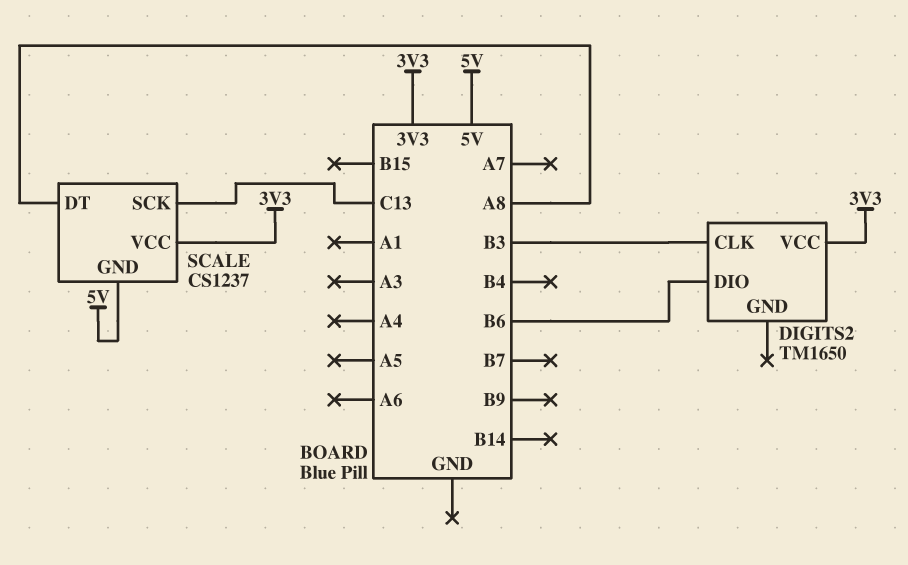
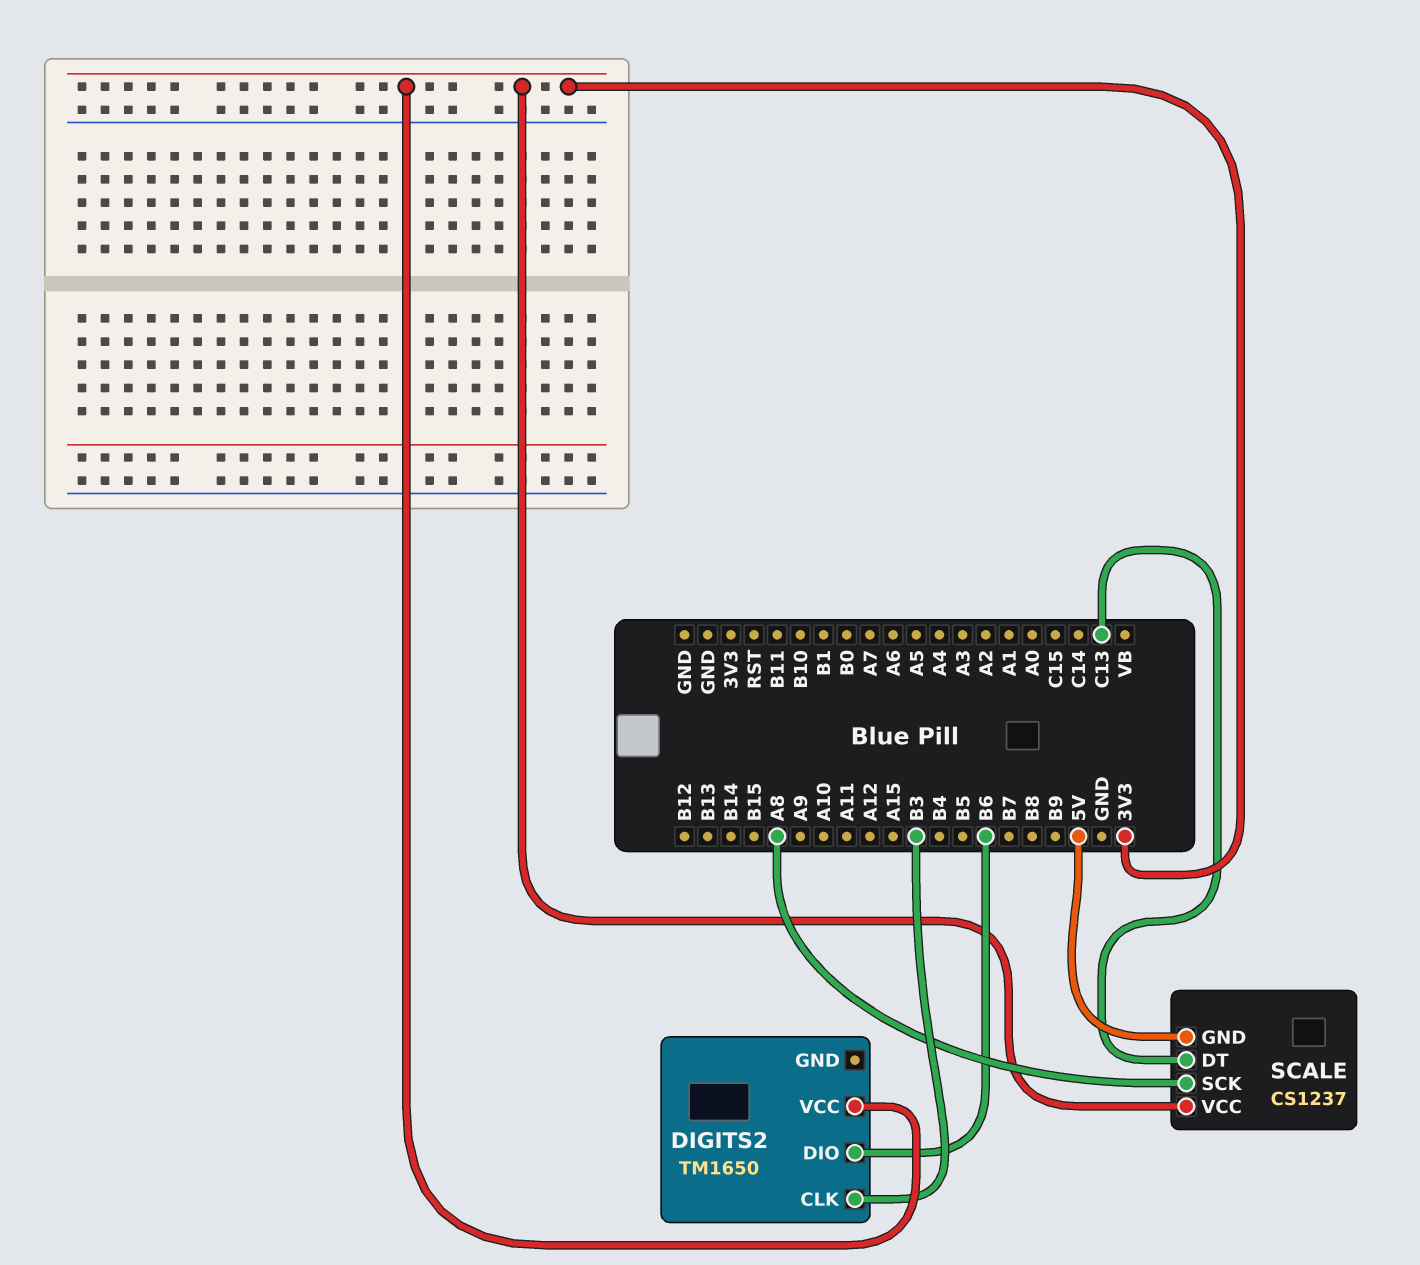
SCALE pin DT: A8 -> C13
SCALE pin SCK: C13 -> A8

